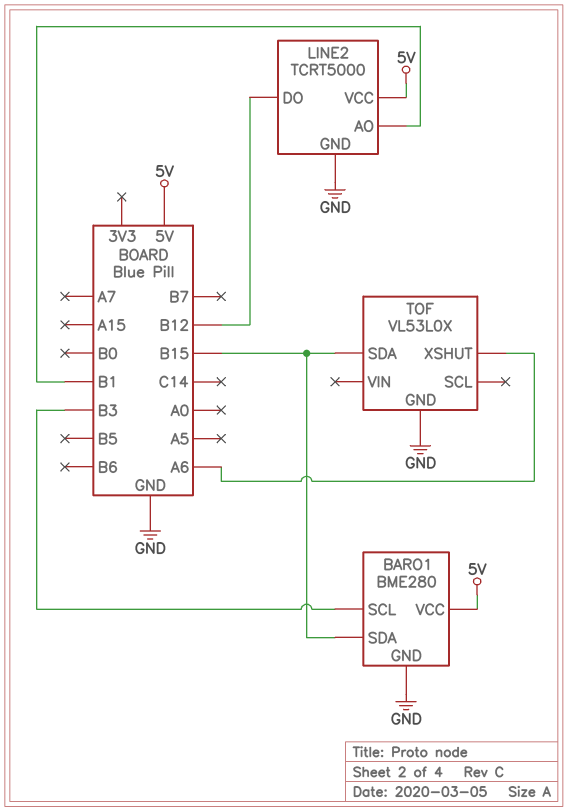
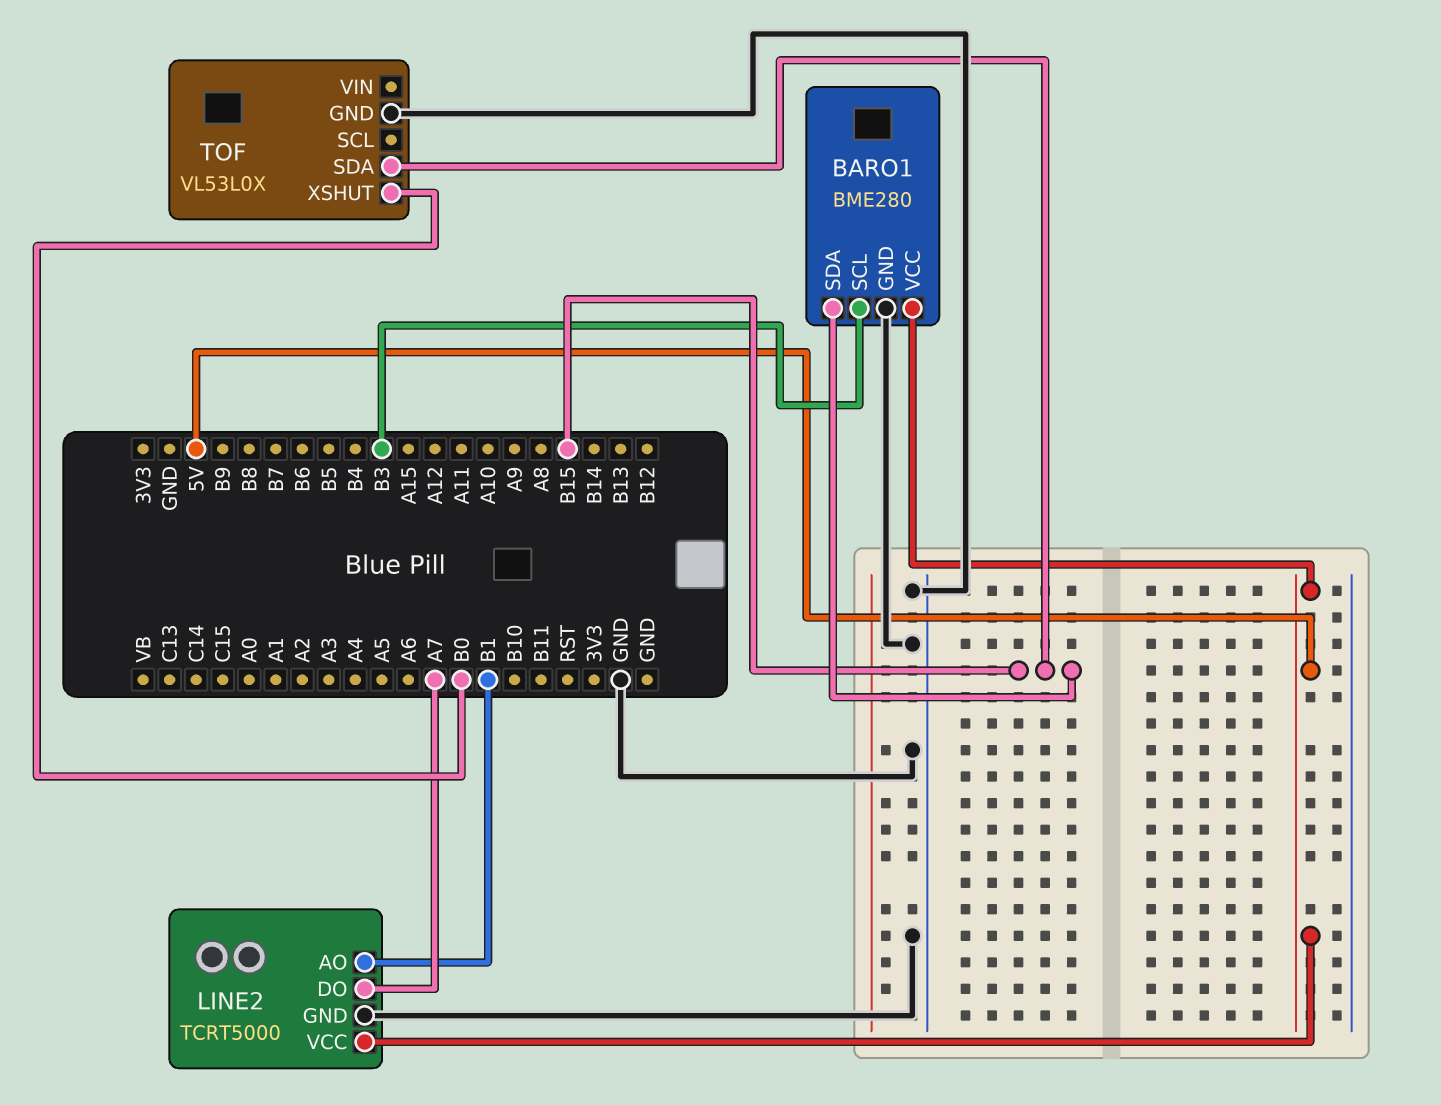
LINE2 pin DO: B12 -> A7
TOF pin XSHUT: A6 -> B0

